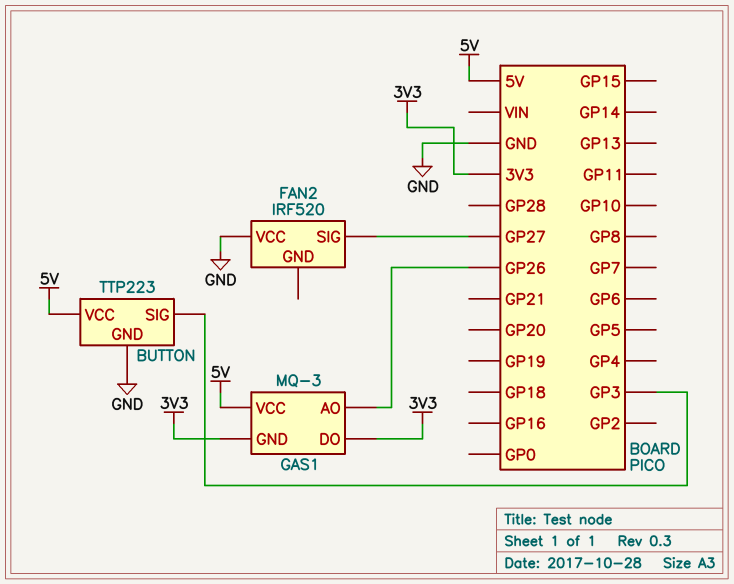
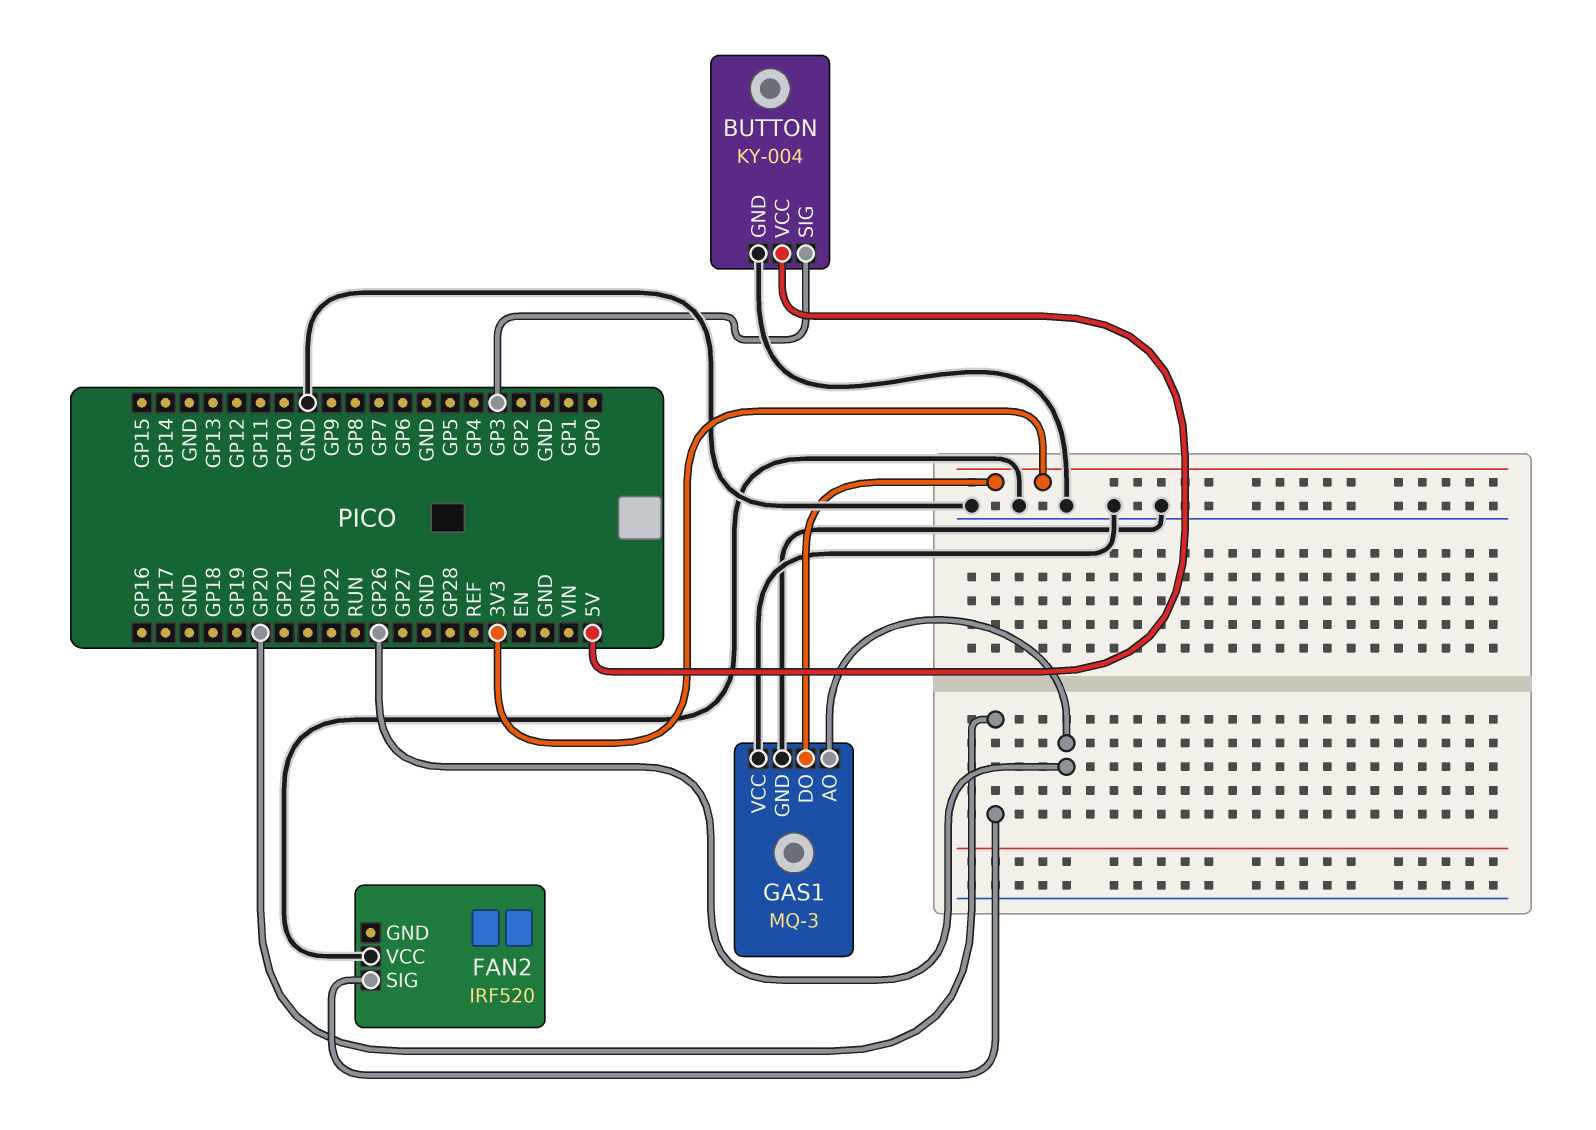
BUTTON: TTP223 -> KY-004
FAN2 pin SIG: GP27 -> GP20
GAS1 pin GND: 3V3 -> GND
GAS1 pin VCC: 5V -> GND

